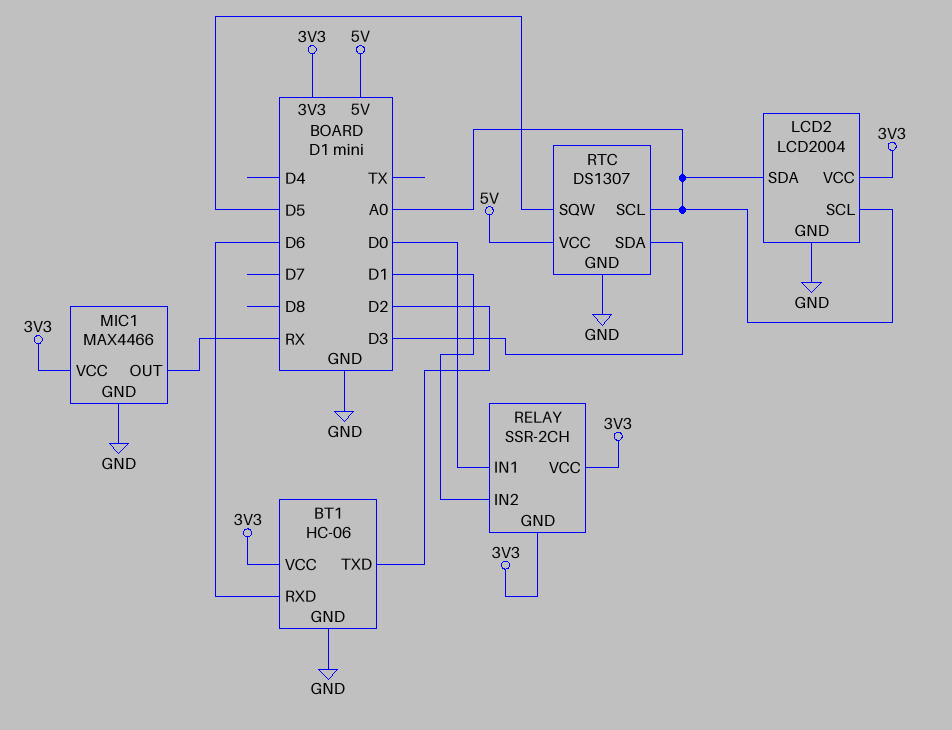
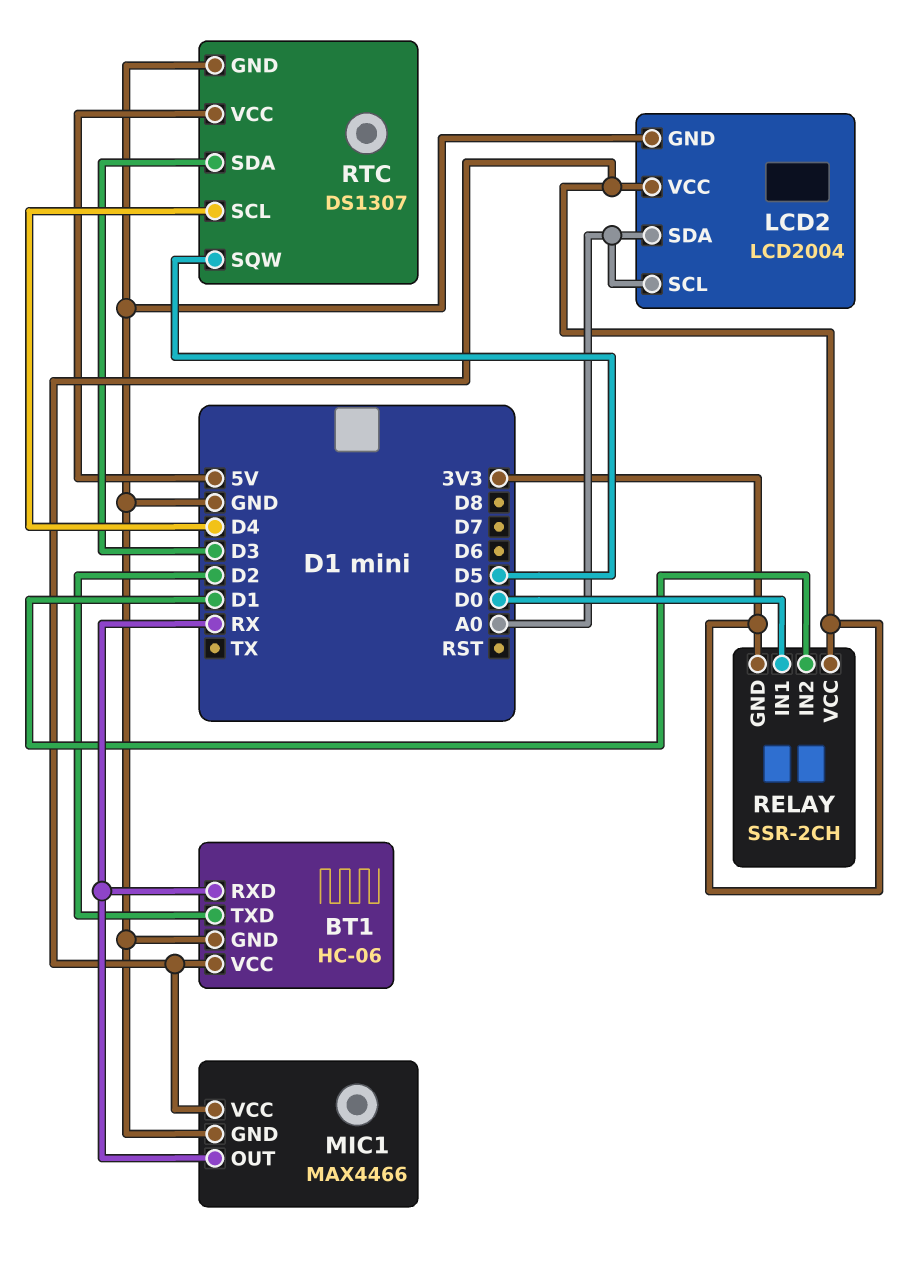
BT1 pin RXD: D6 -> RX
RTC pin SCL: A0 -> D4

